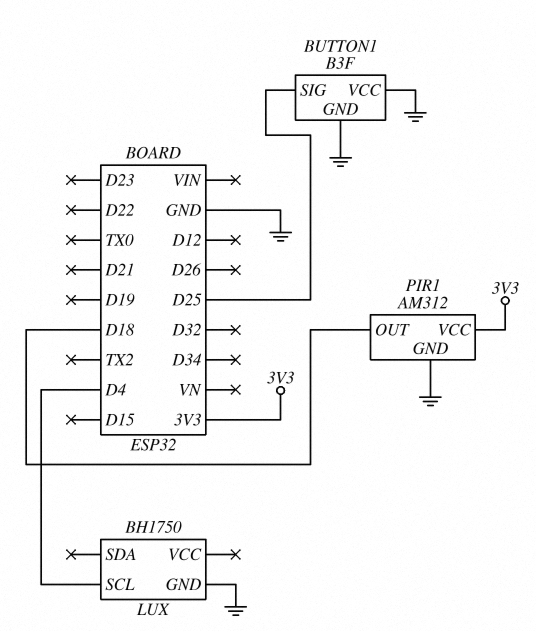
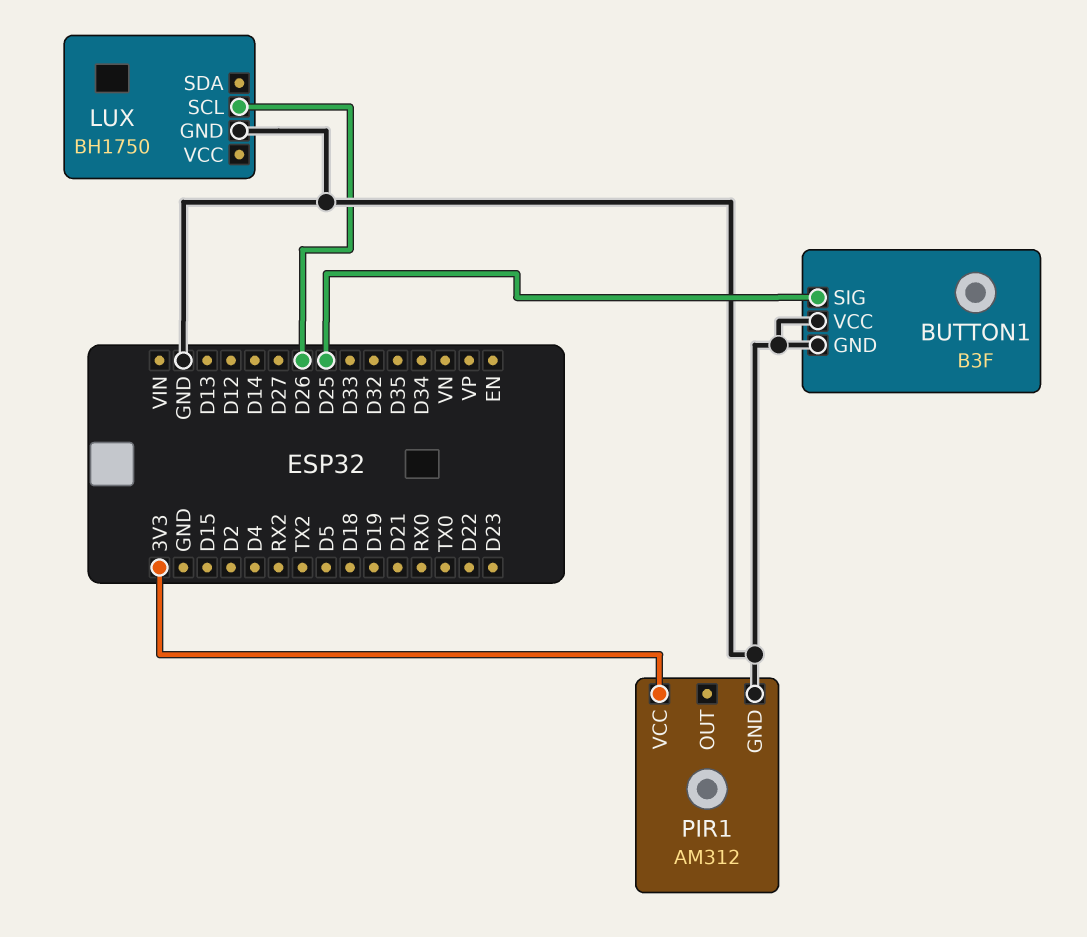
LUX pin SCL: D4 -> D26
PIR1 pin OUT: D18 -> none

